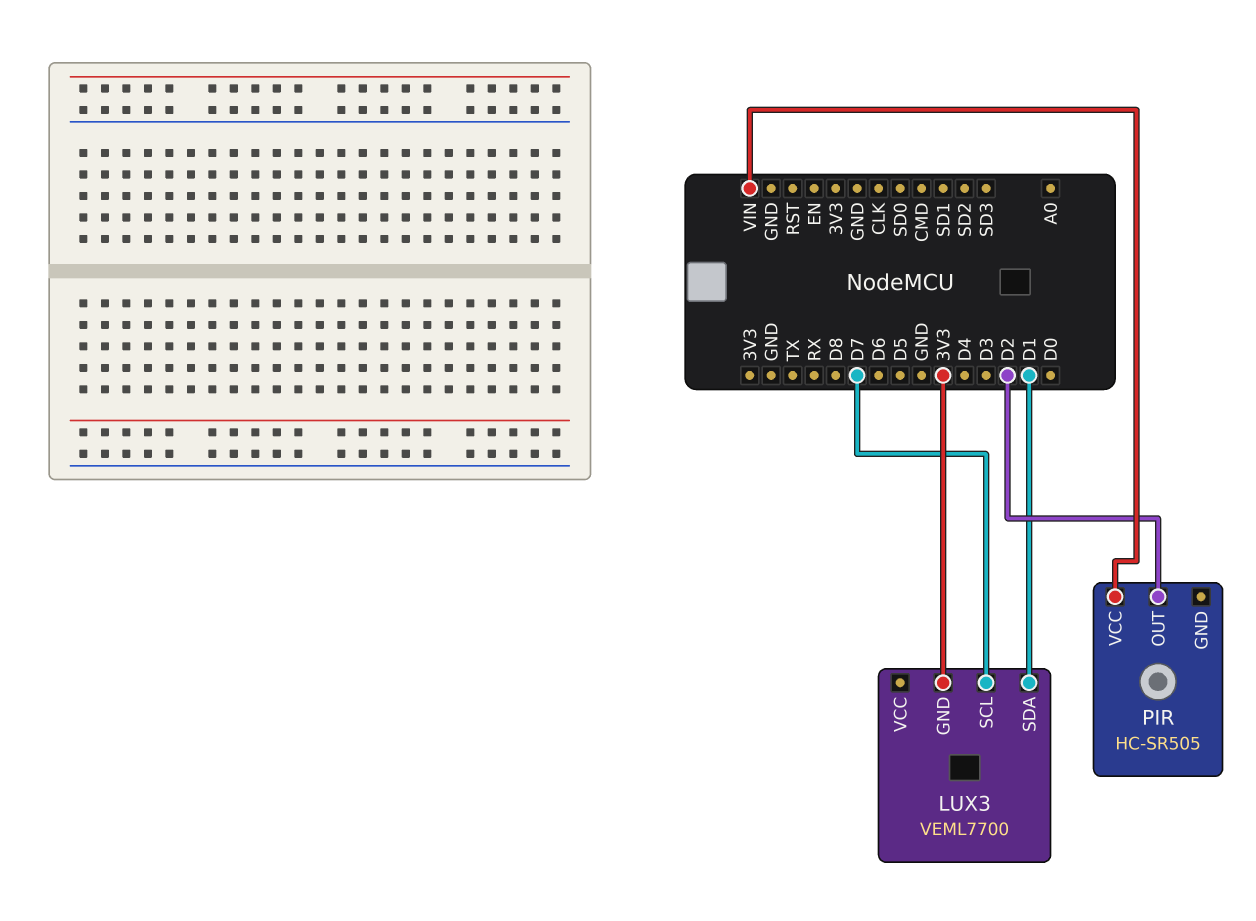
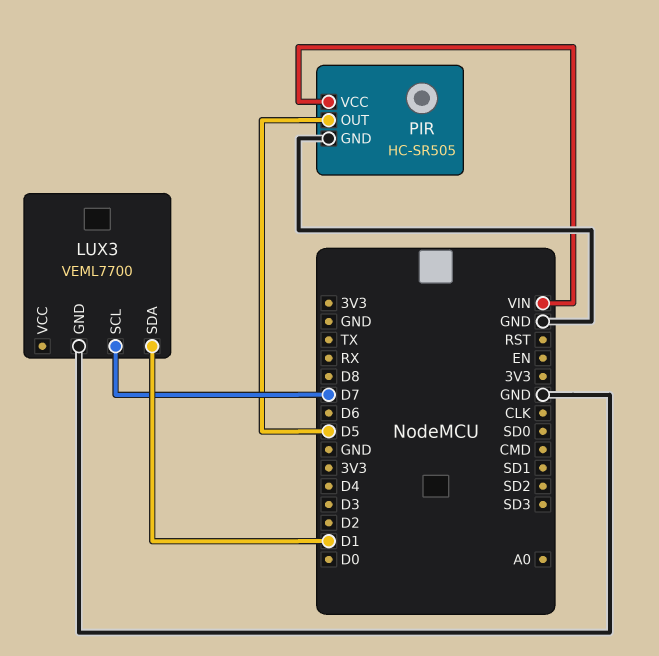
LUX3 pin GND: 3V3 -> GND
PIR pin GND: none -> GND
PIR pin OUT: D2 -> D5

